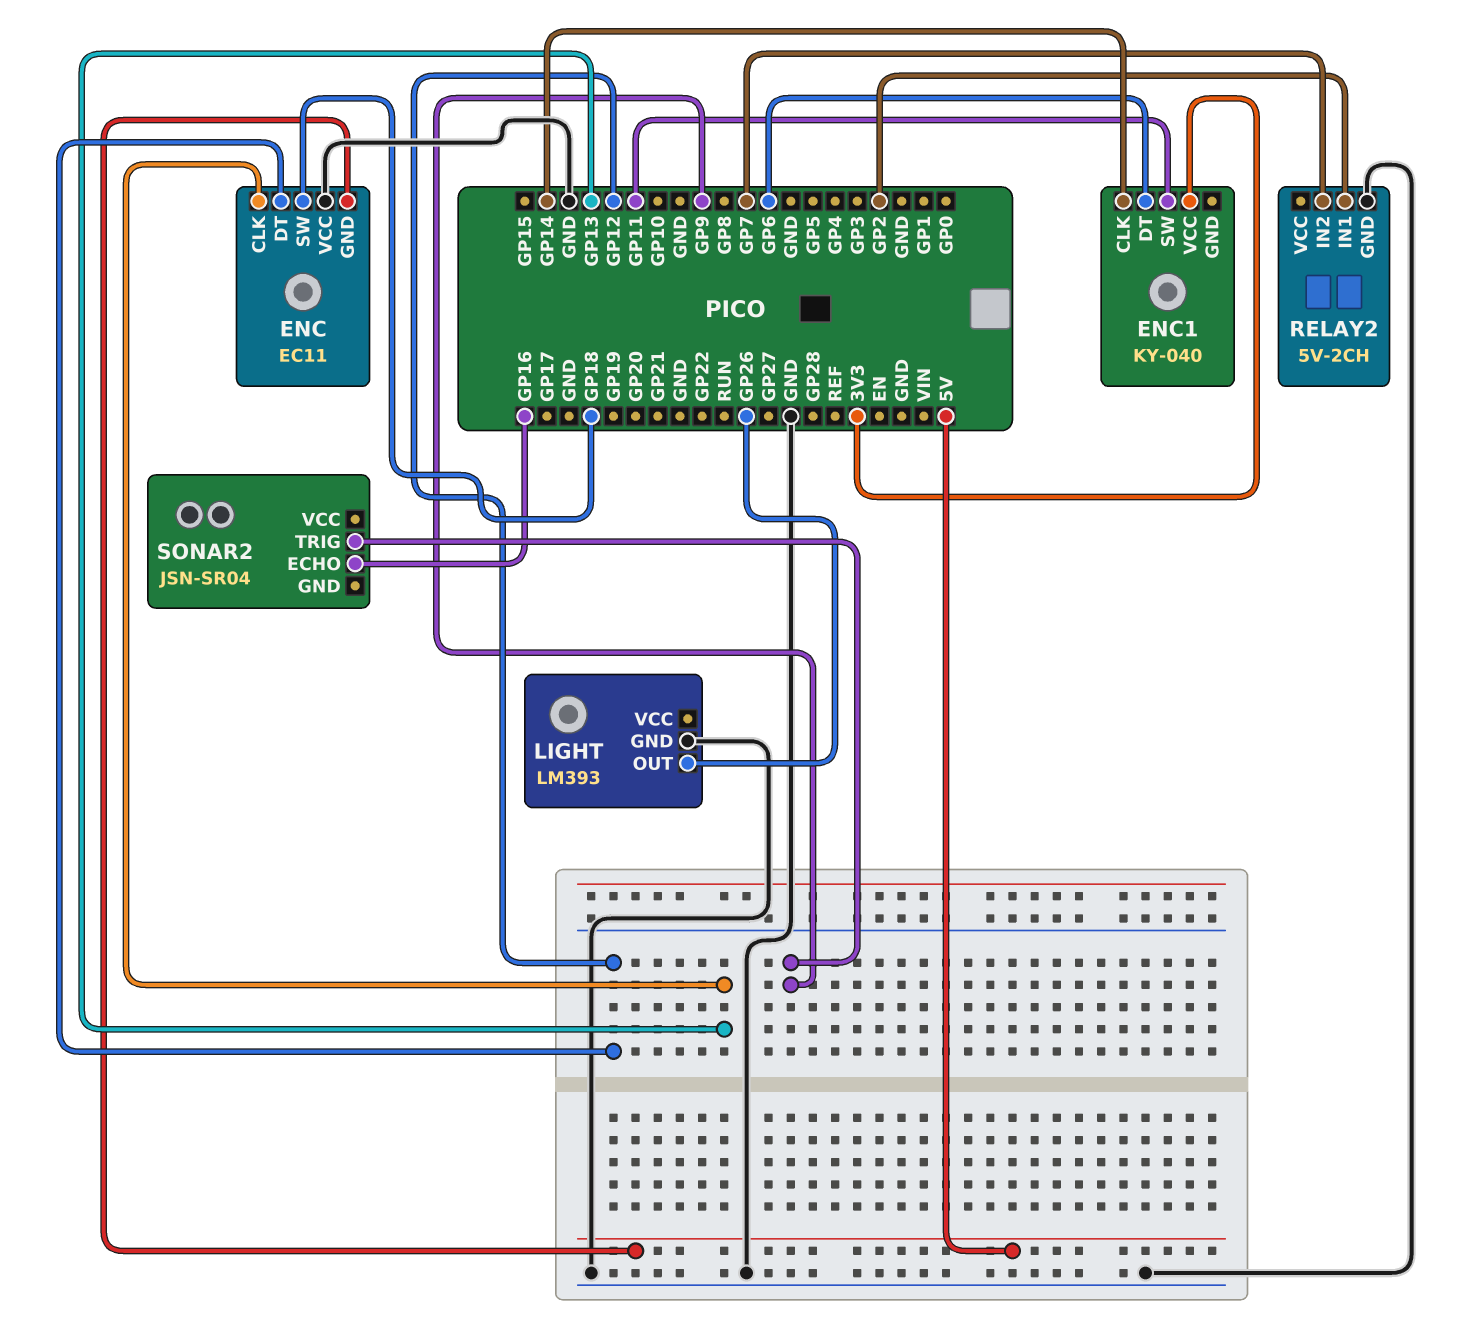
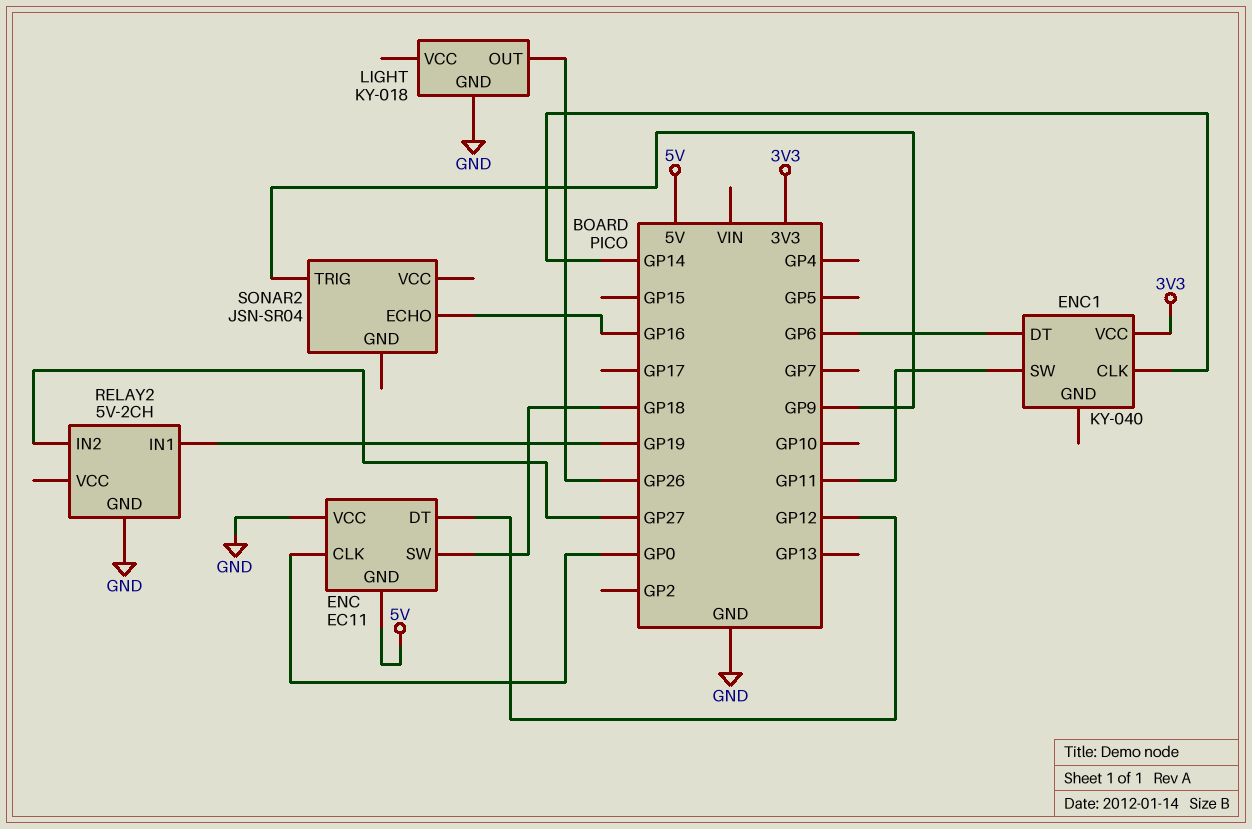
ENC pin CLK: GP13 -> GP0
LIGHT: LM393 -> KY-018
RELAY2 pin IN1: GP2 -> GP19
RELAY2 pin IN2: GP7 -> GP27

